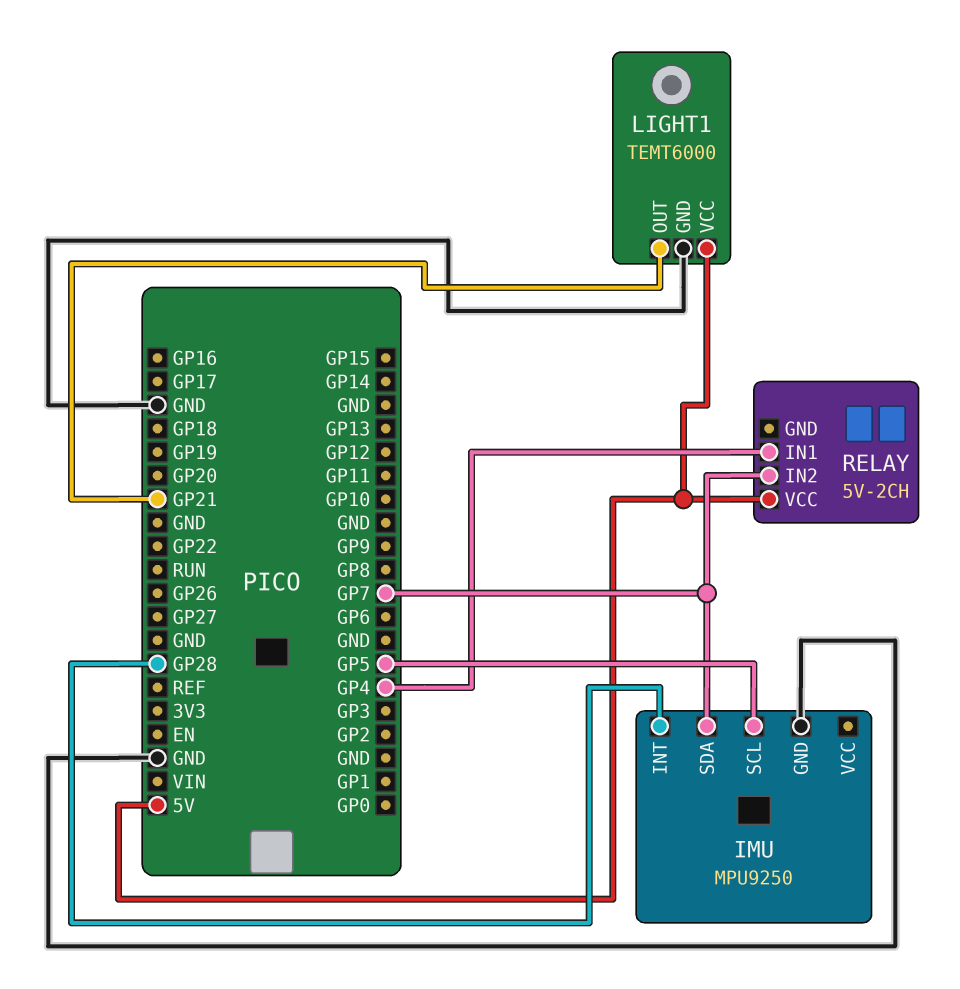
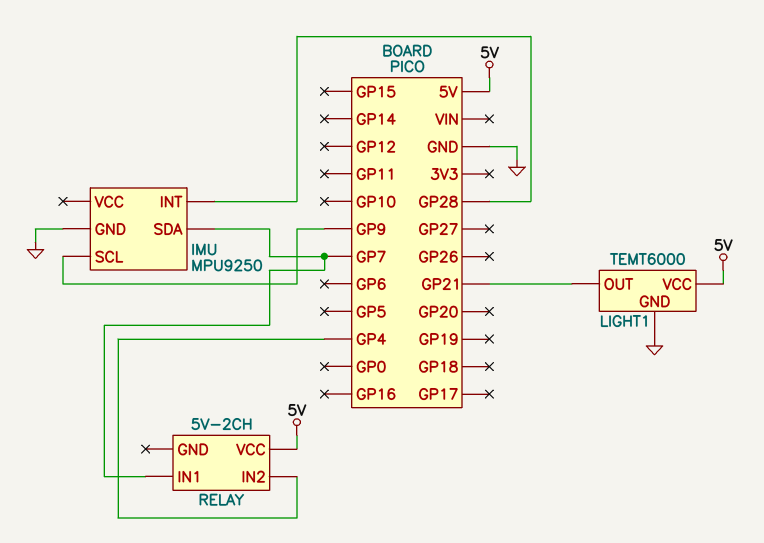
IMU pin SCL: GP5 -> GP9
RELAY pin IN1: GP4 -> GP7
RELAY pin IN2: GP7 -> GP4

